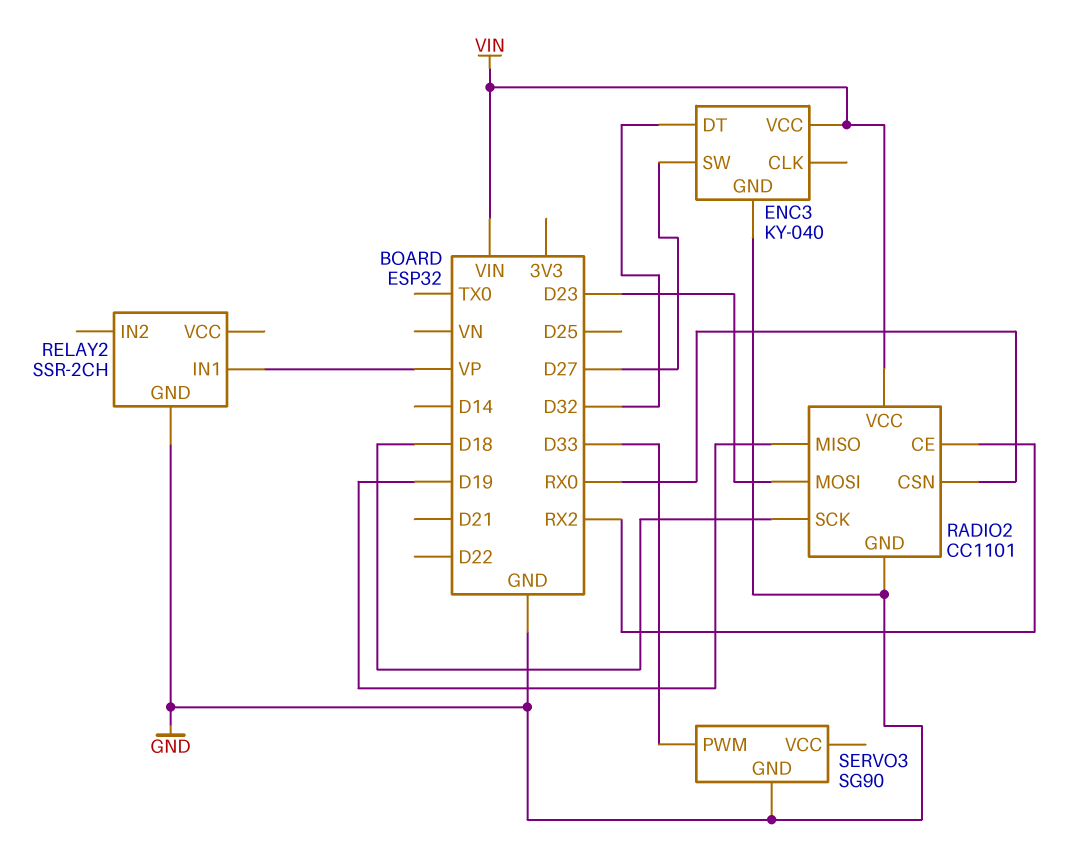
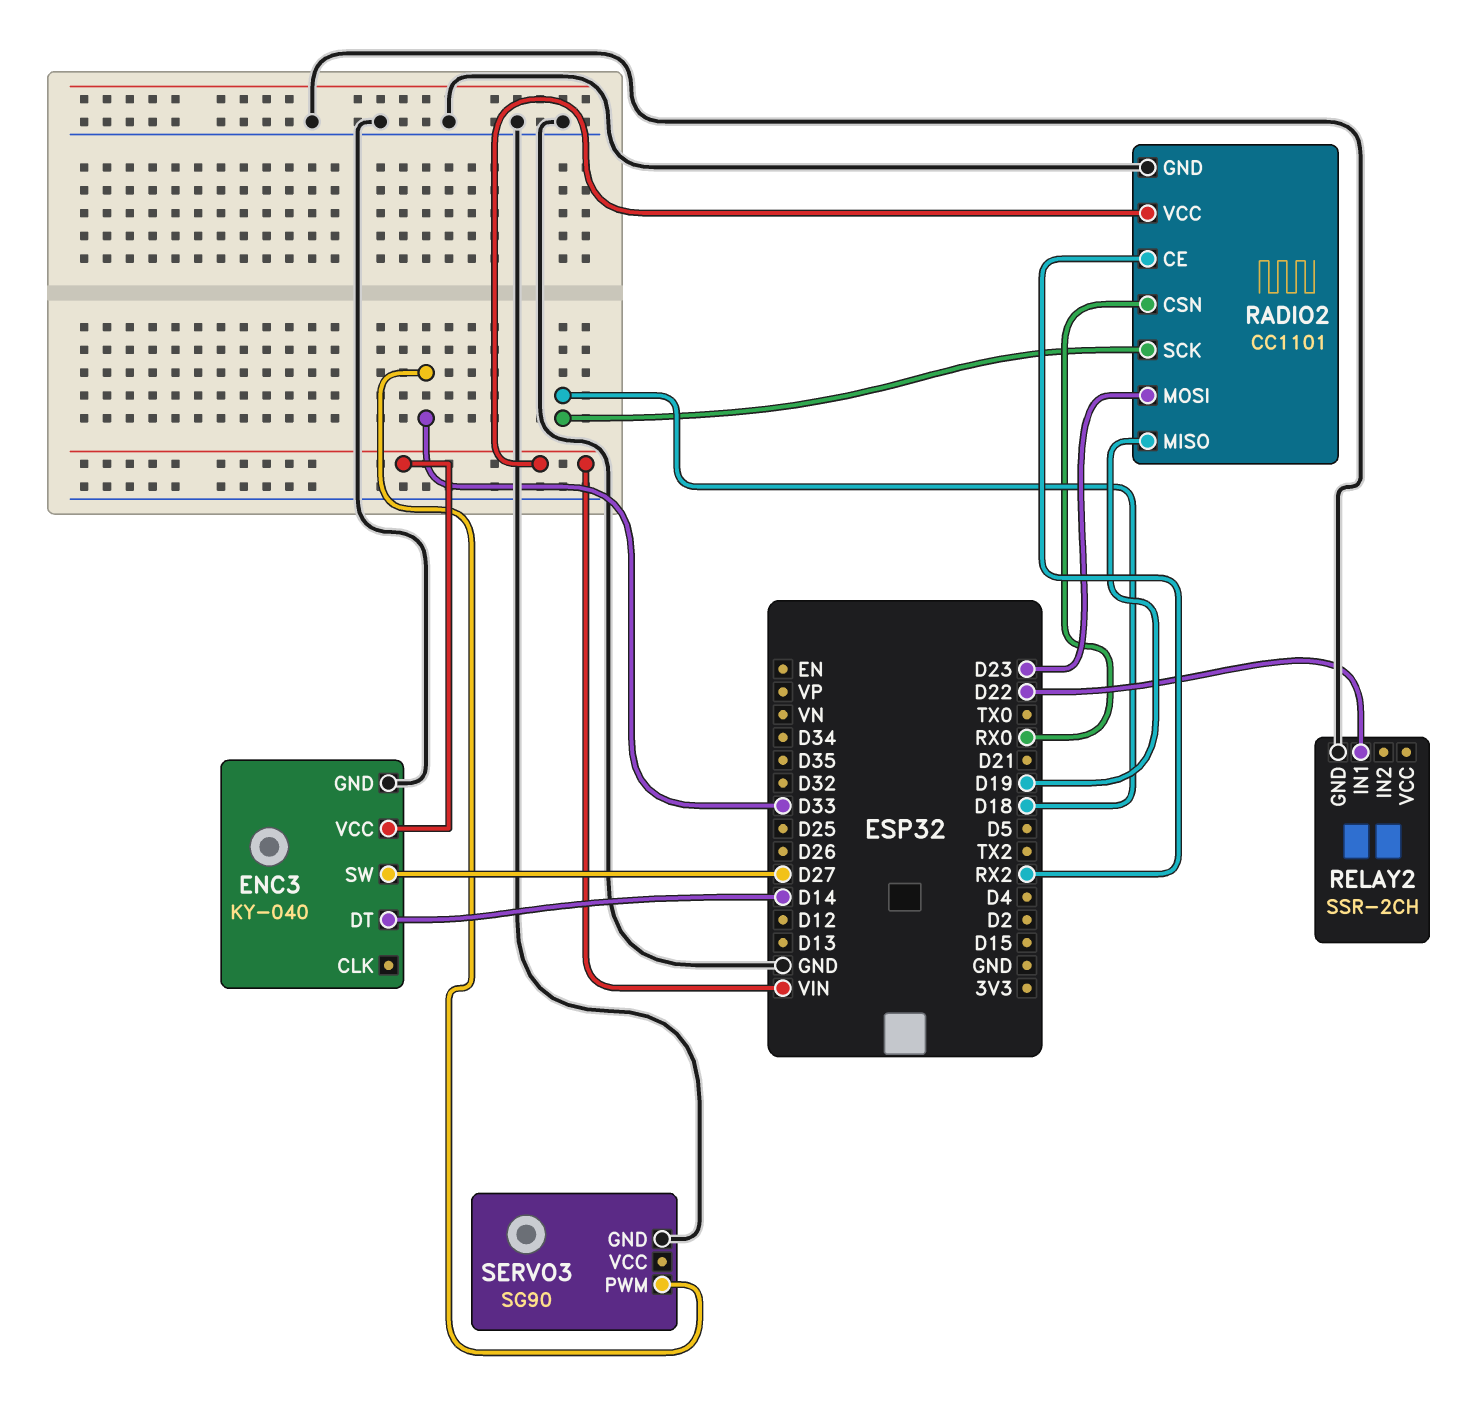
ENC3 pin DT: D32 -> D14
RELAY2 pin IN1: VP -> D22

